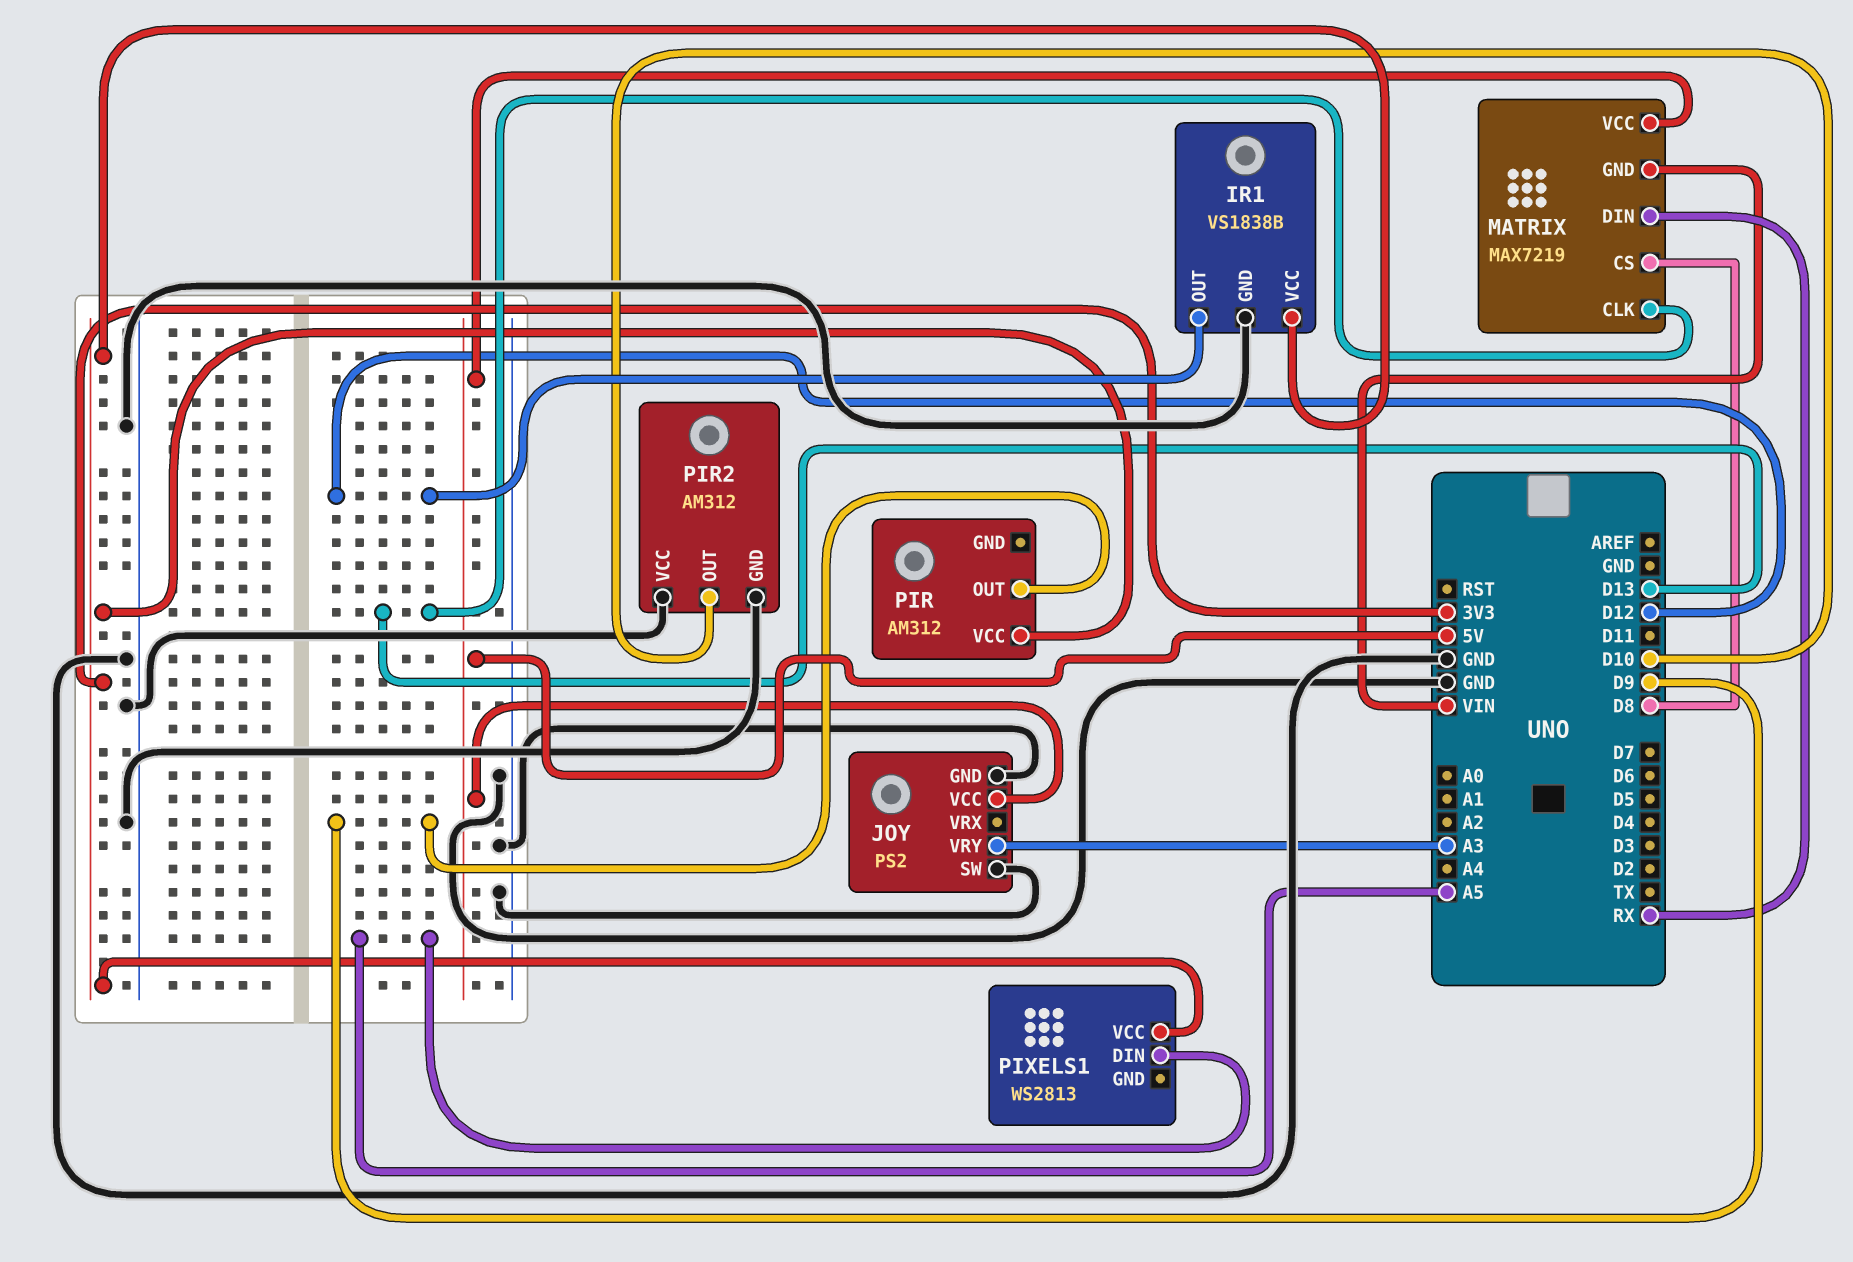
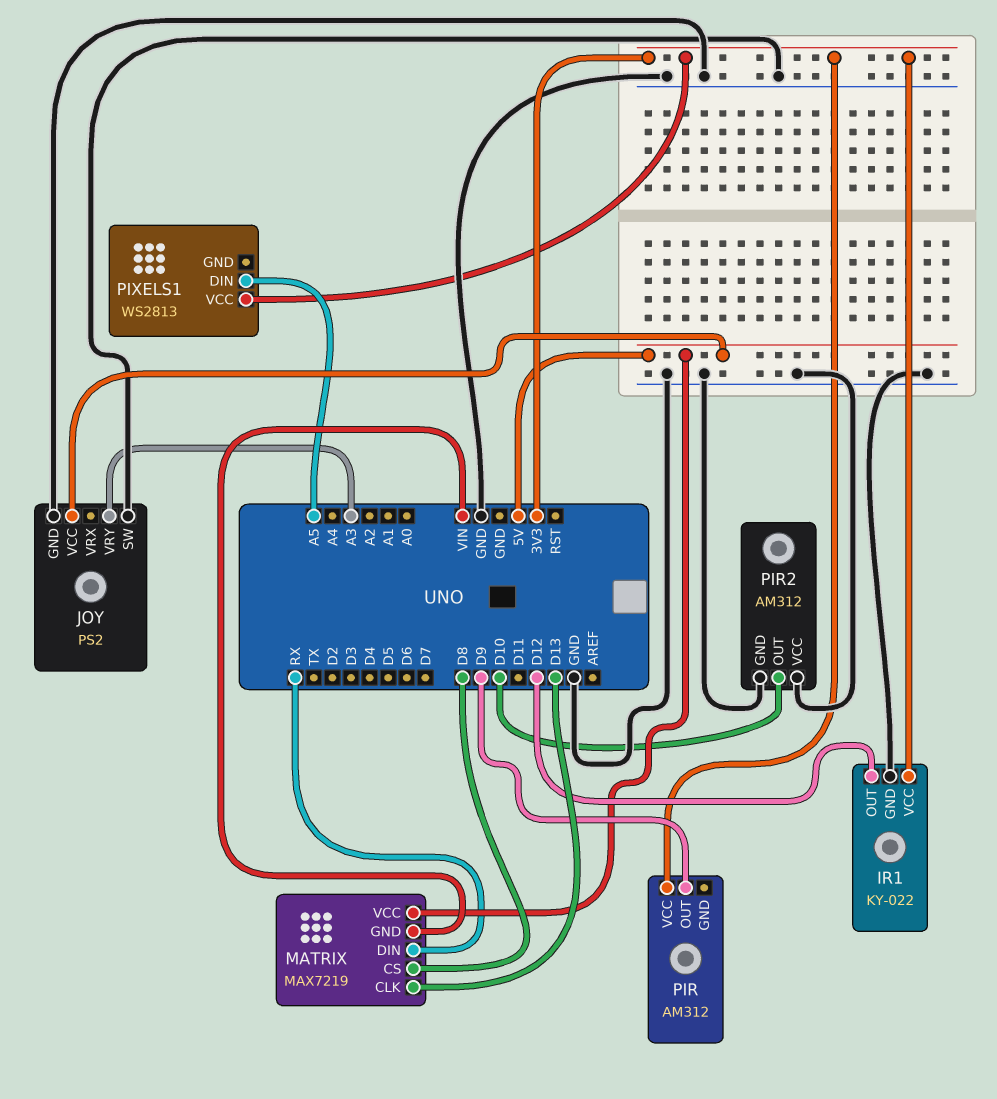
IR1: VS1838B -> KY-022

